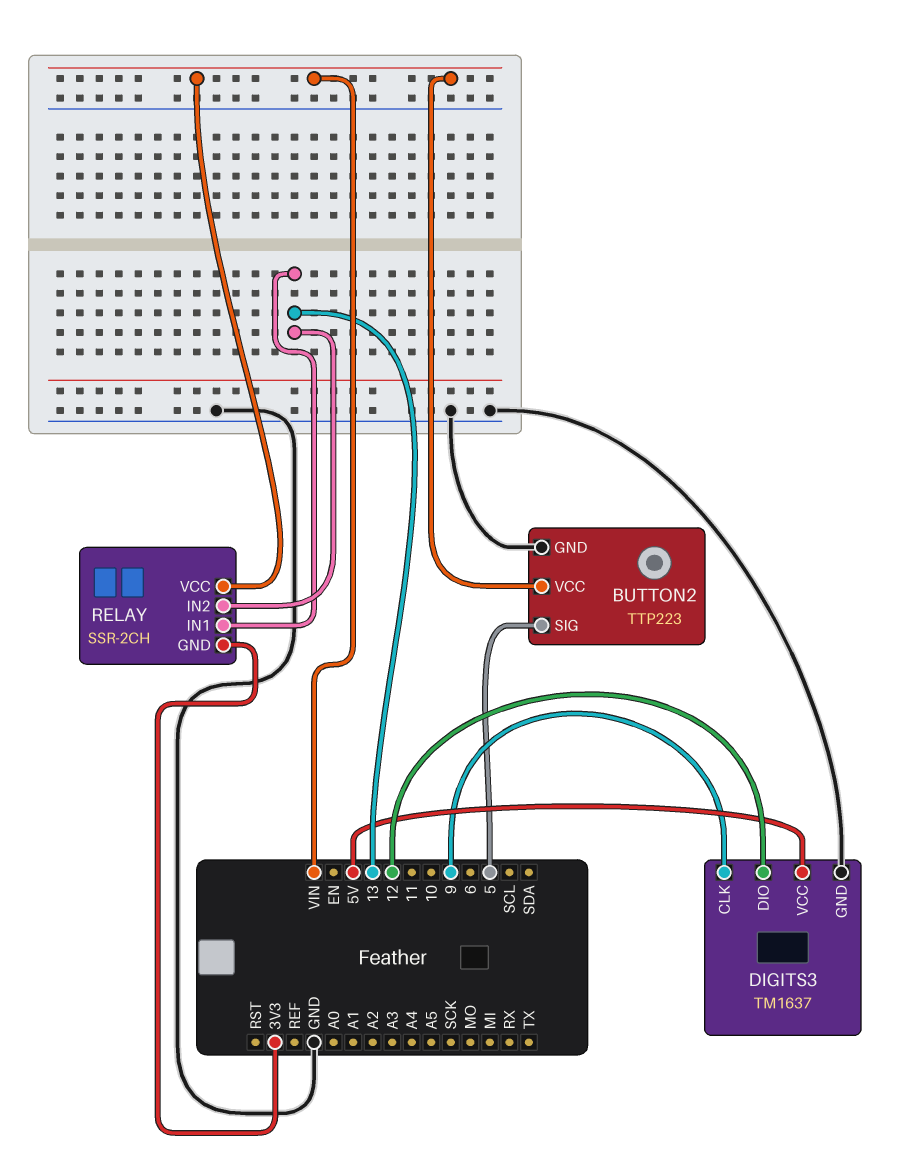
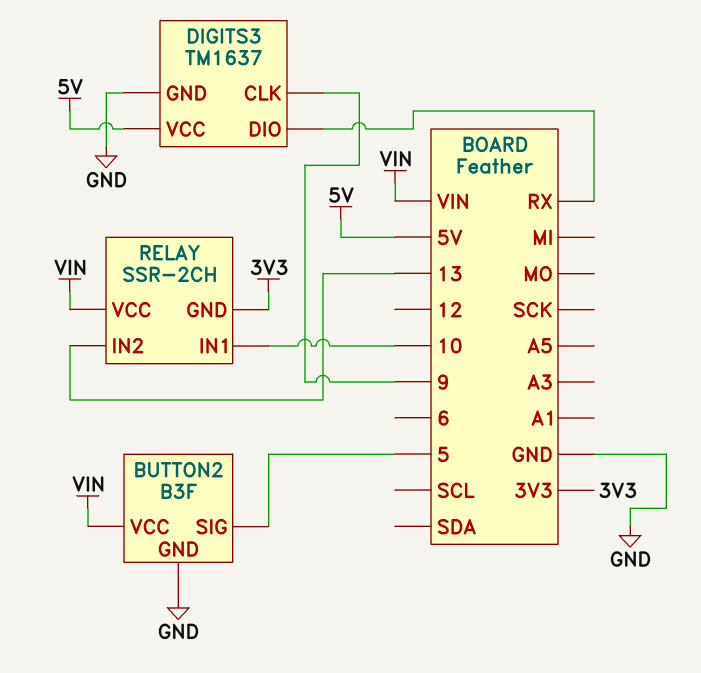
BUTTON2: TTP223 -> B3F
DIGITS3 pin DIO: 12 -> RX
RELAY pin IN1: 13 -> 10

